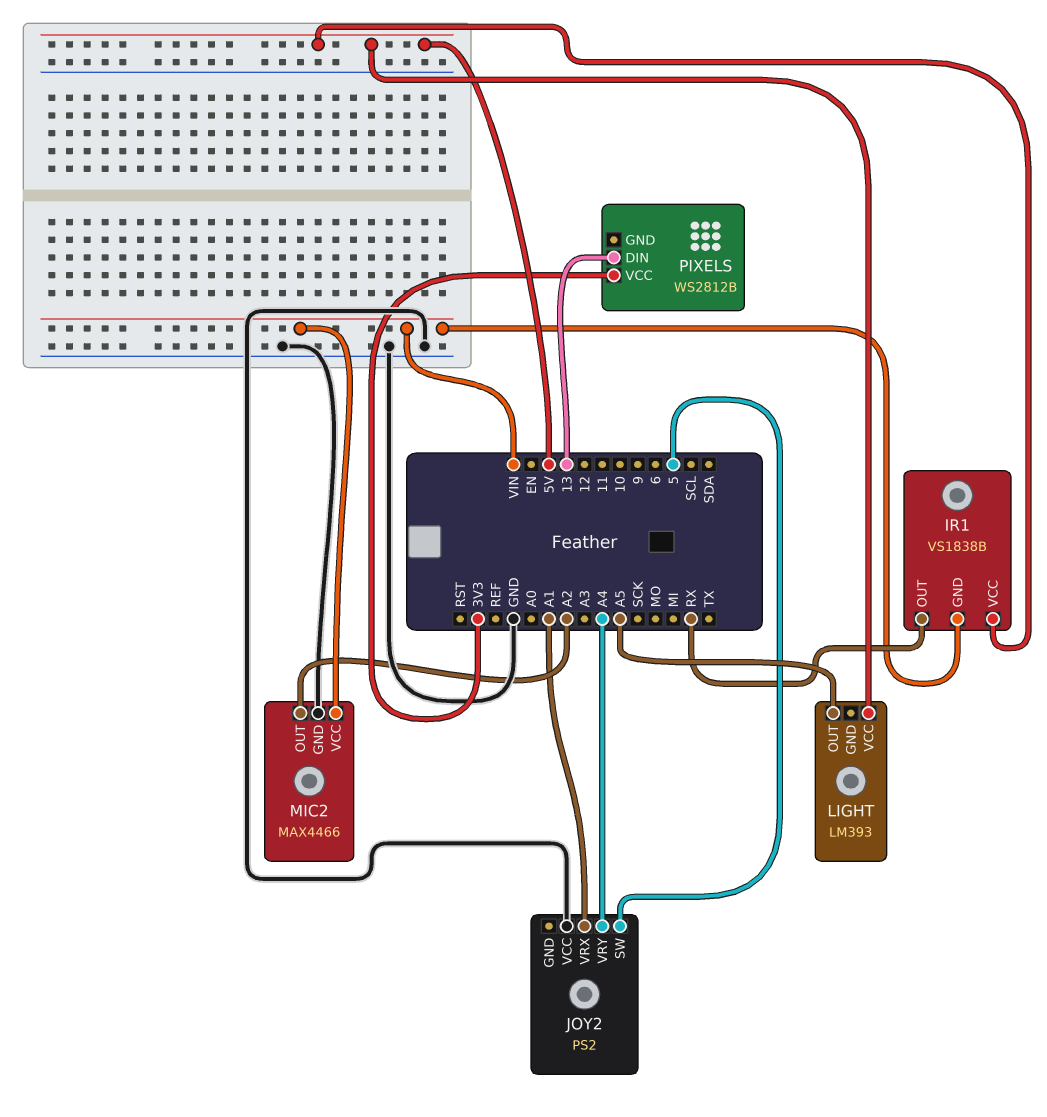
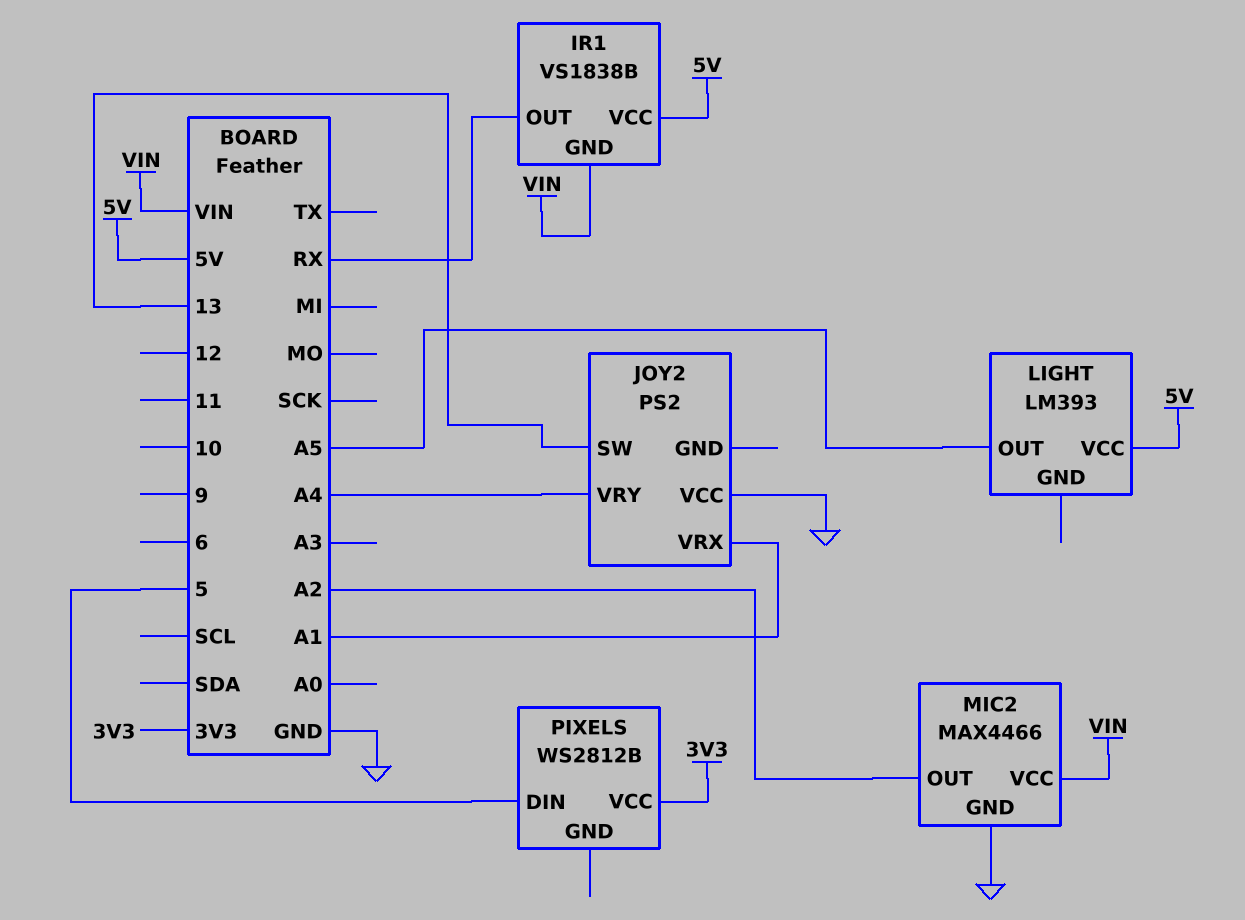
JOY2 pin SW: 5 -> 13
PIXELS pin DIN: 13 -> 5

